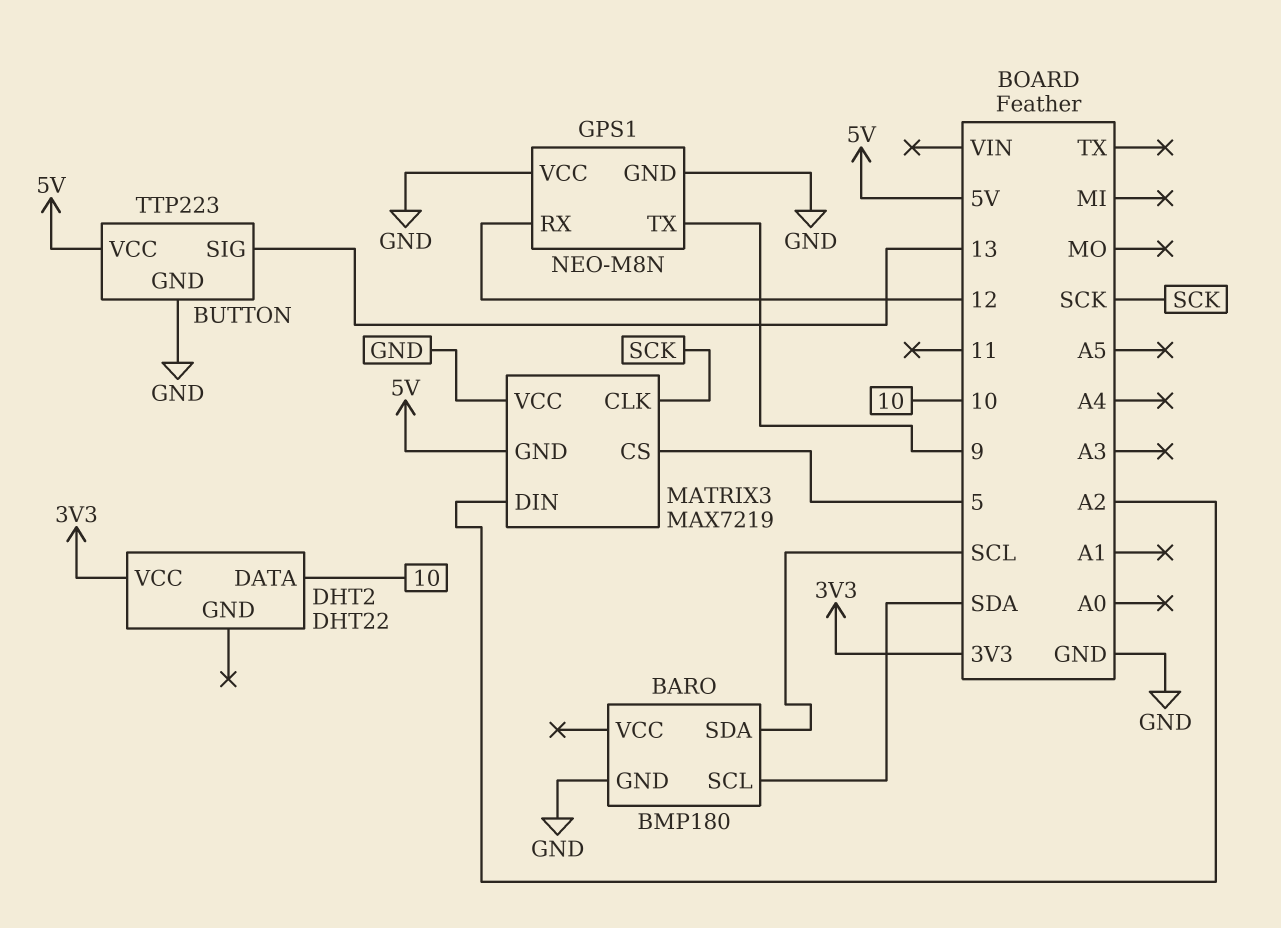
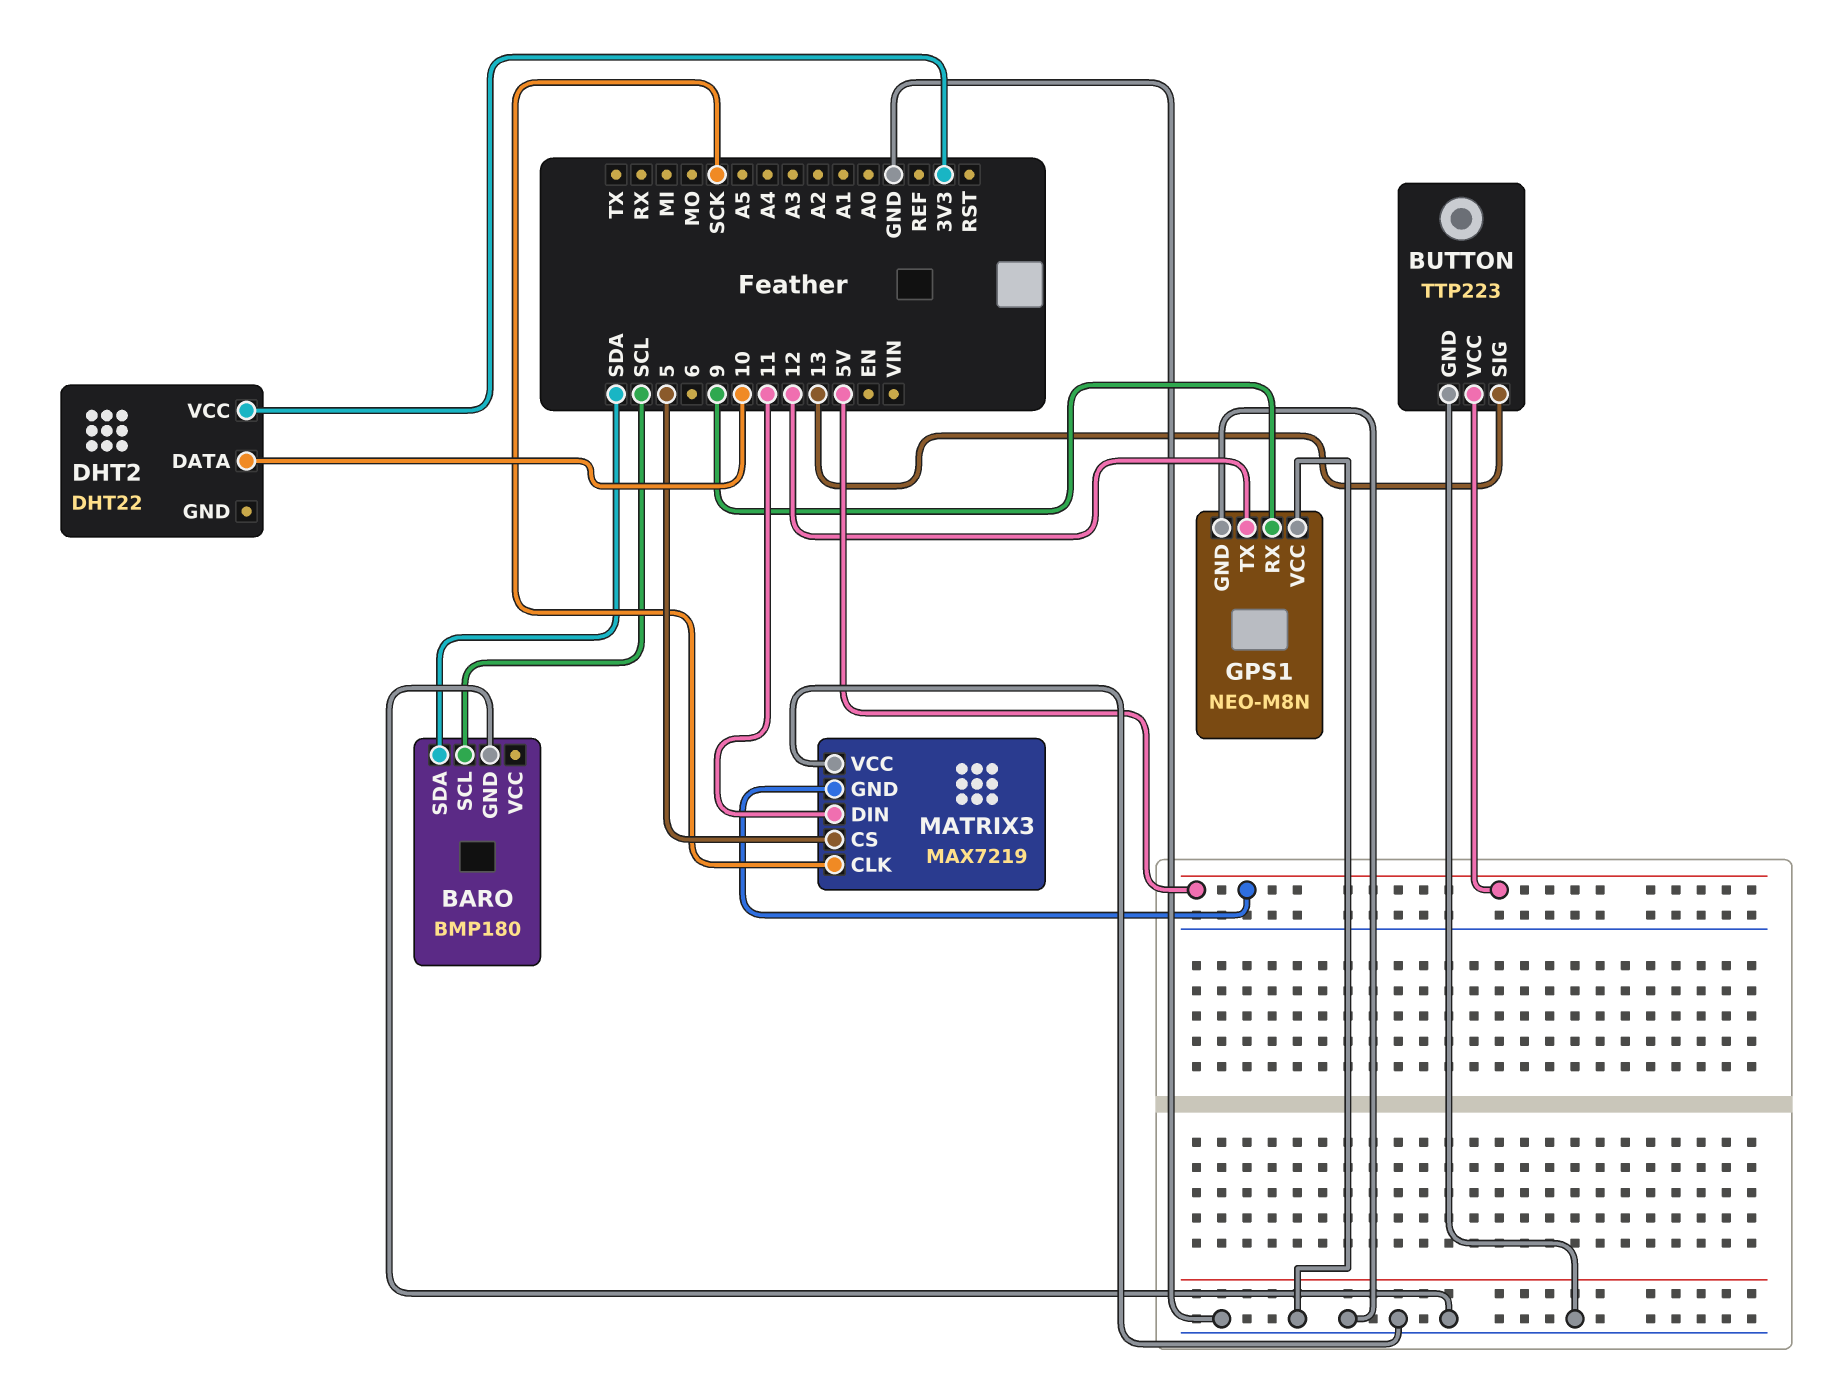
BARO pin SCL: SDA -> SCL
BARO pin SDA: SCL -> SDA
GPS1 pin RX: 12 -> 9
GPS1 pin TX: 9 -> 12
MATRIX3 pin DIN: A2 -> 11

